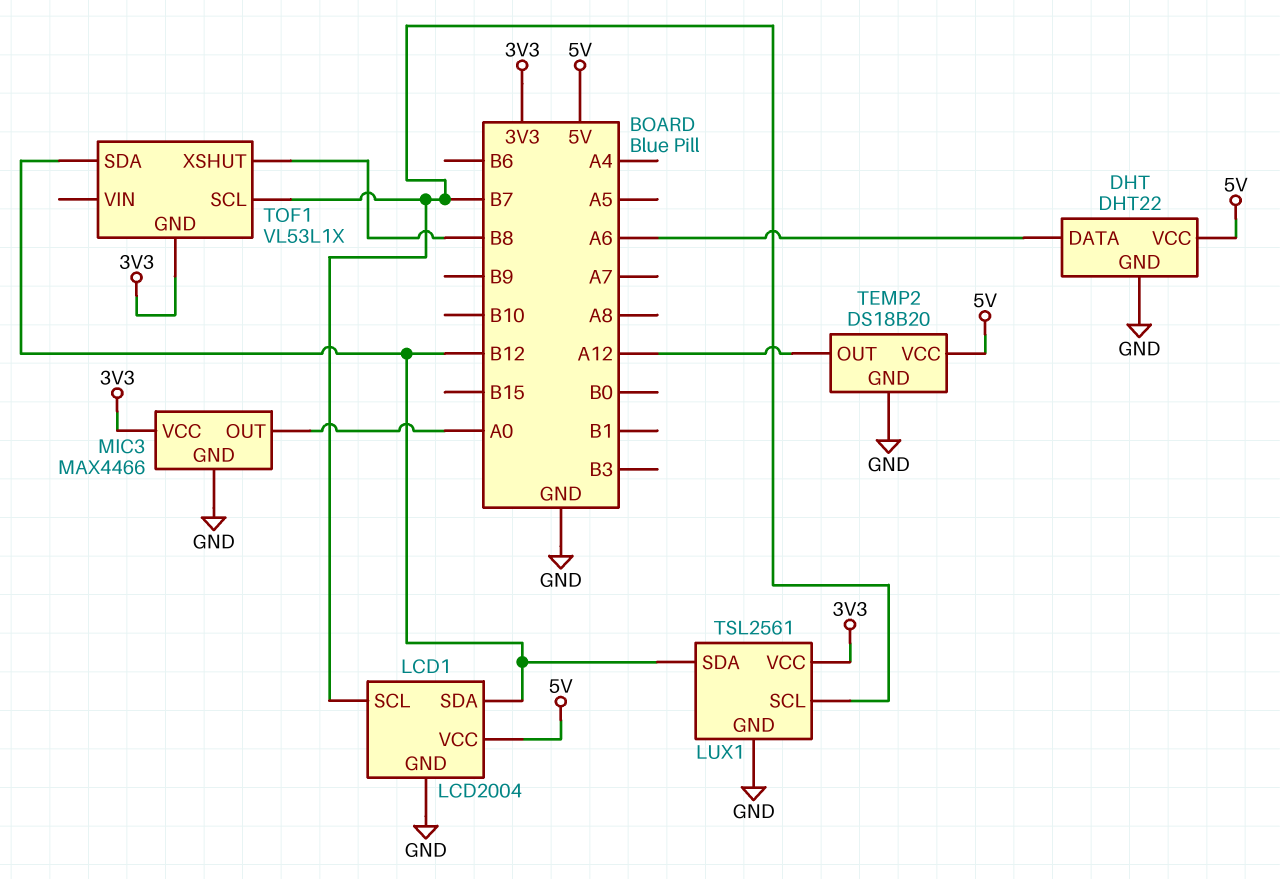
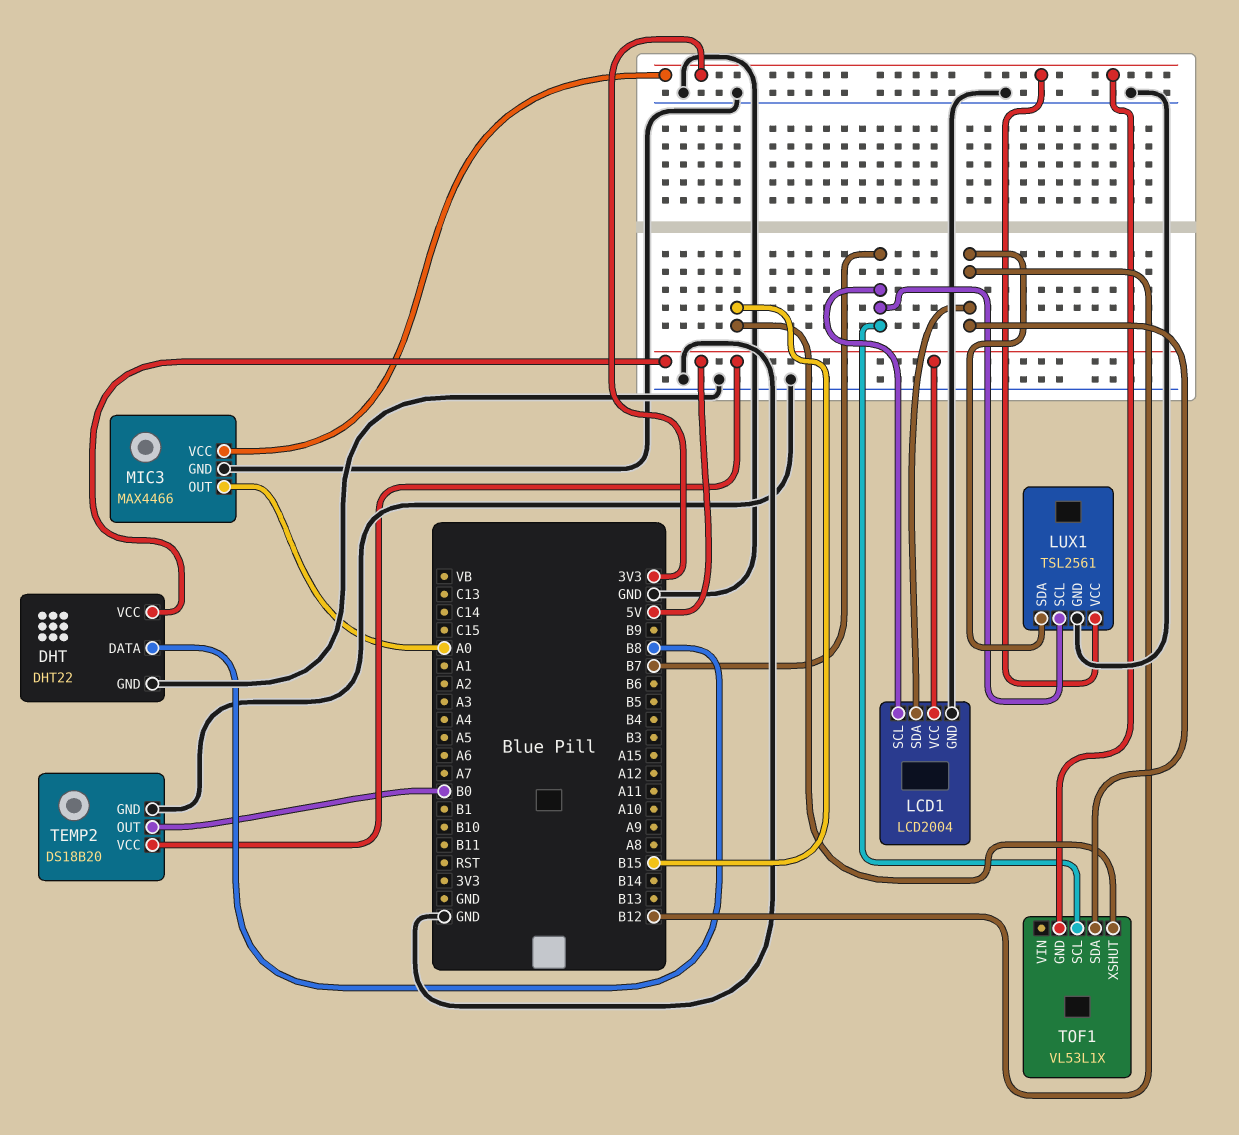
DHT pin DATA: A6 -> B8
TEMP2 pin OUT: A12 -> B0
TOF1 pin XSHUT: B8 -> B15

